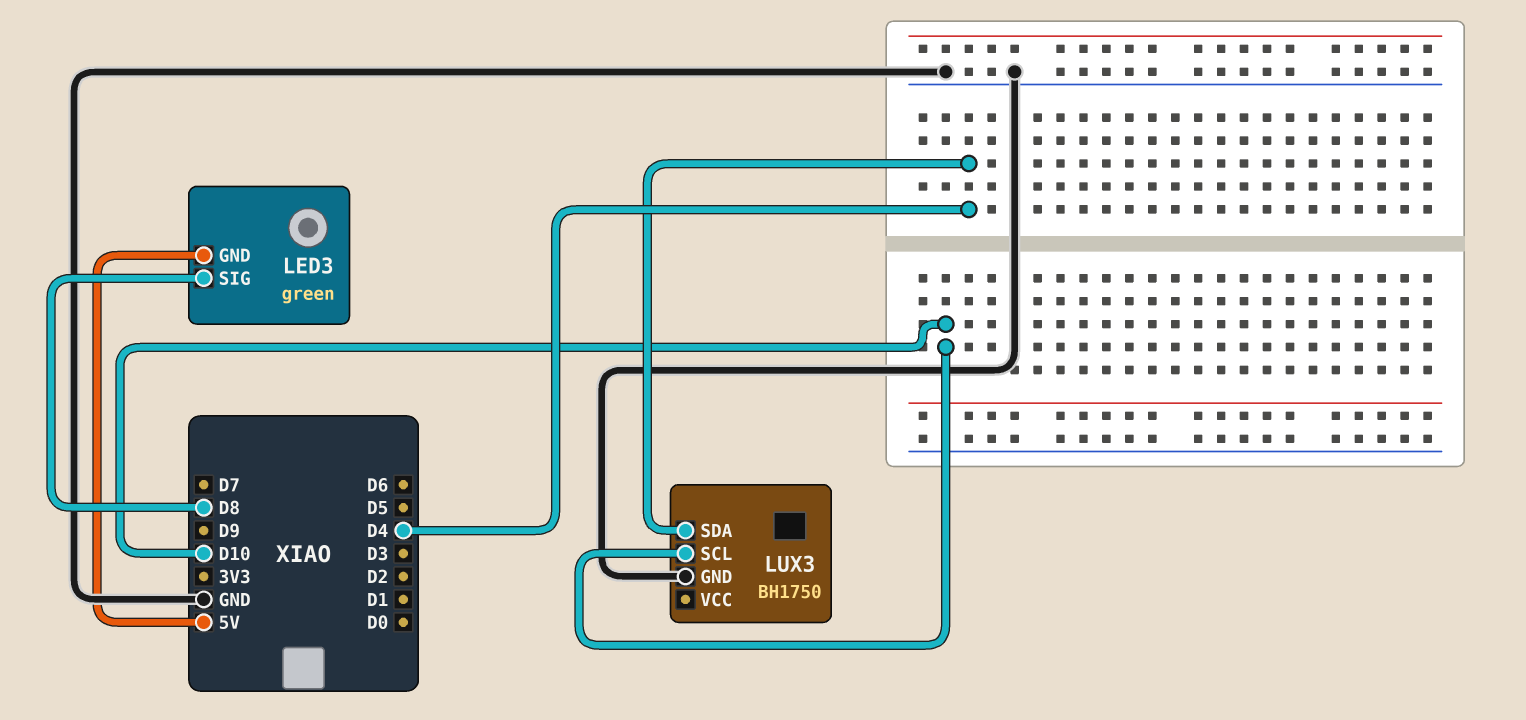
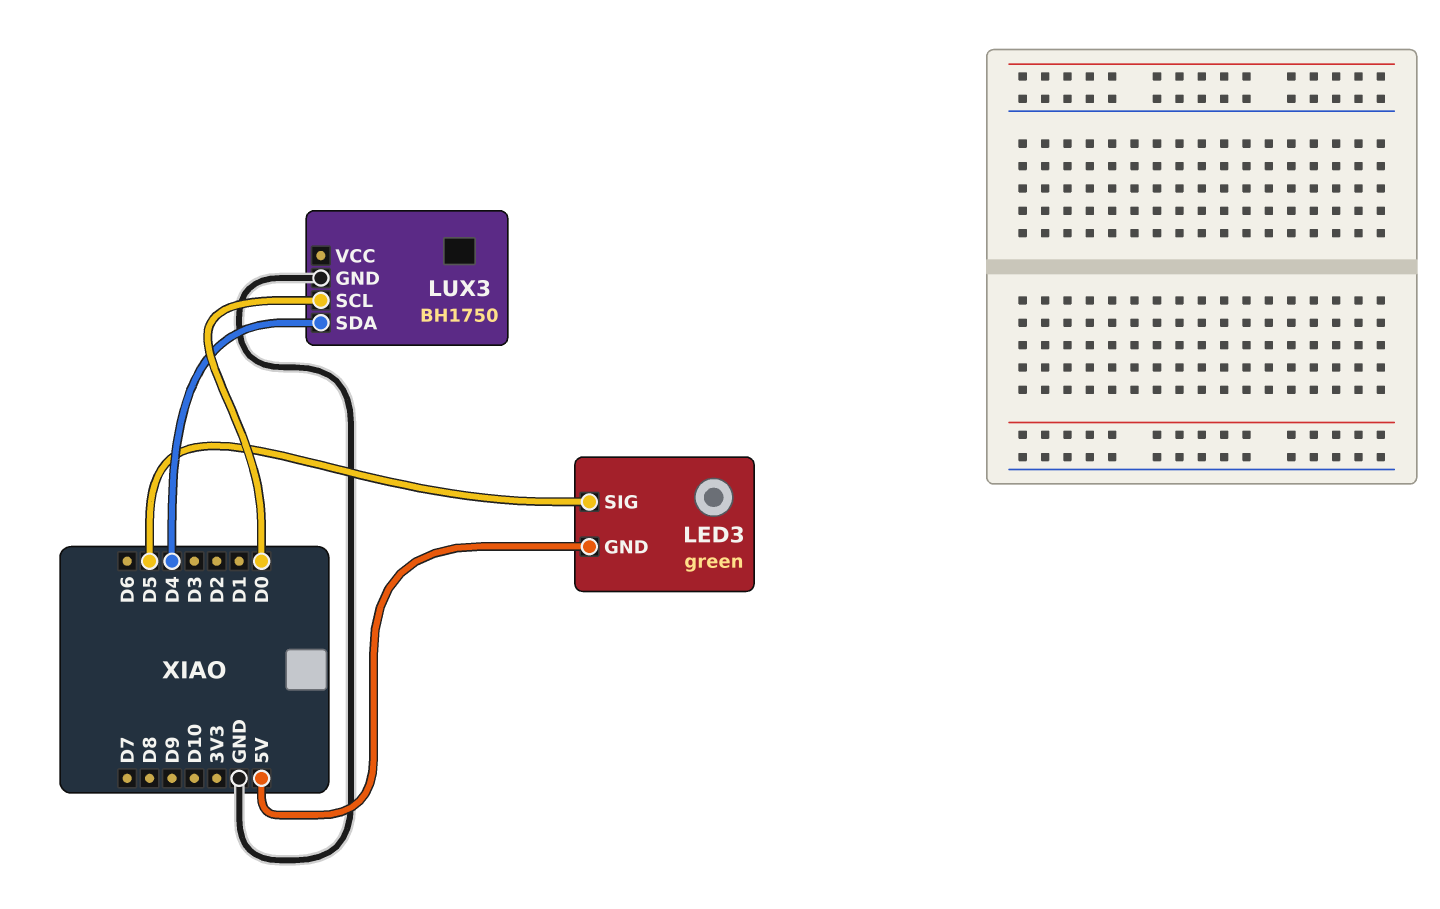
LED3 pin SIG: D8 -> D5
LUX3 pin SCL: D10 -> D0

